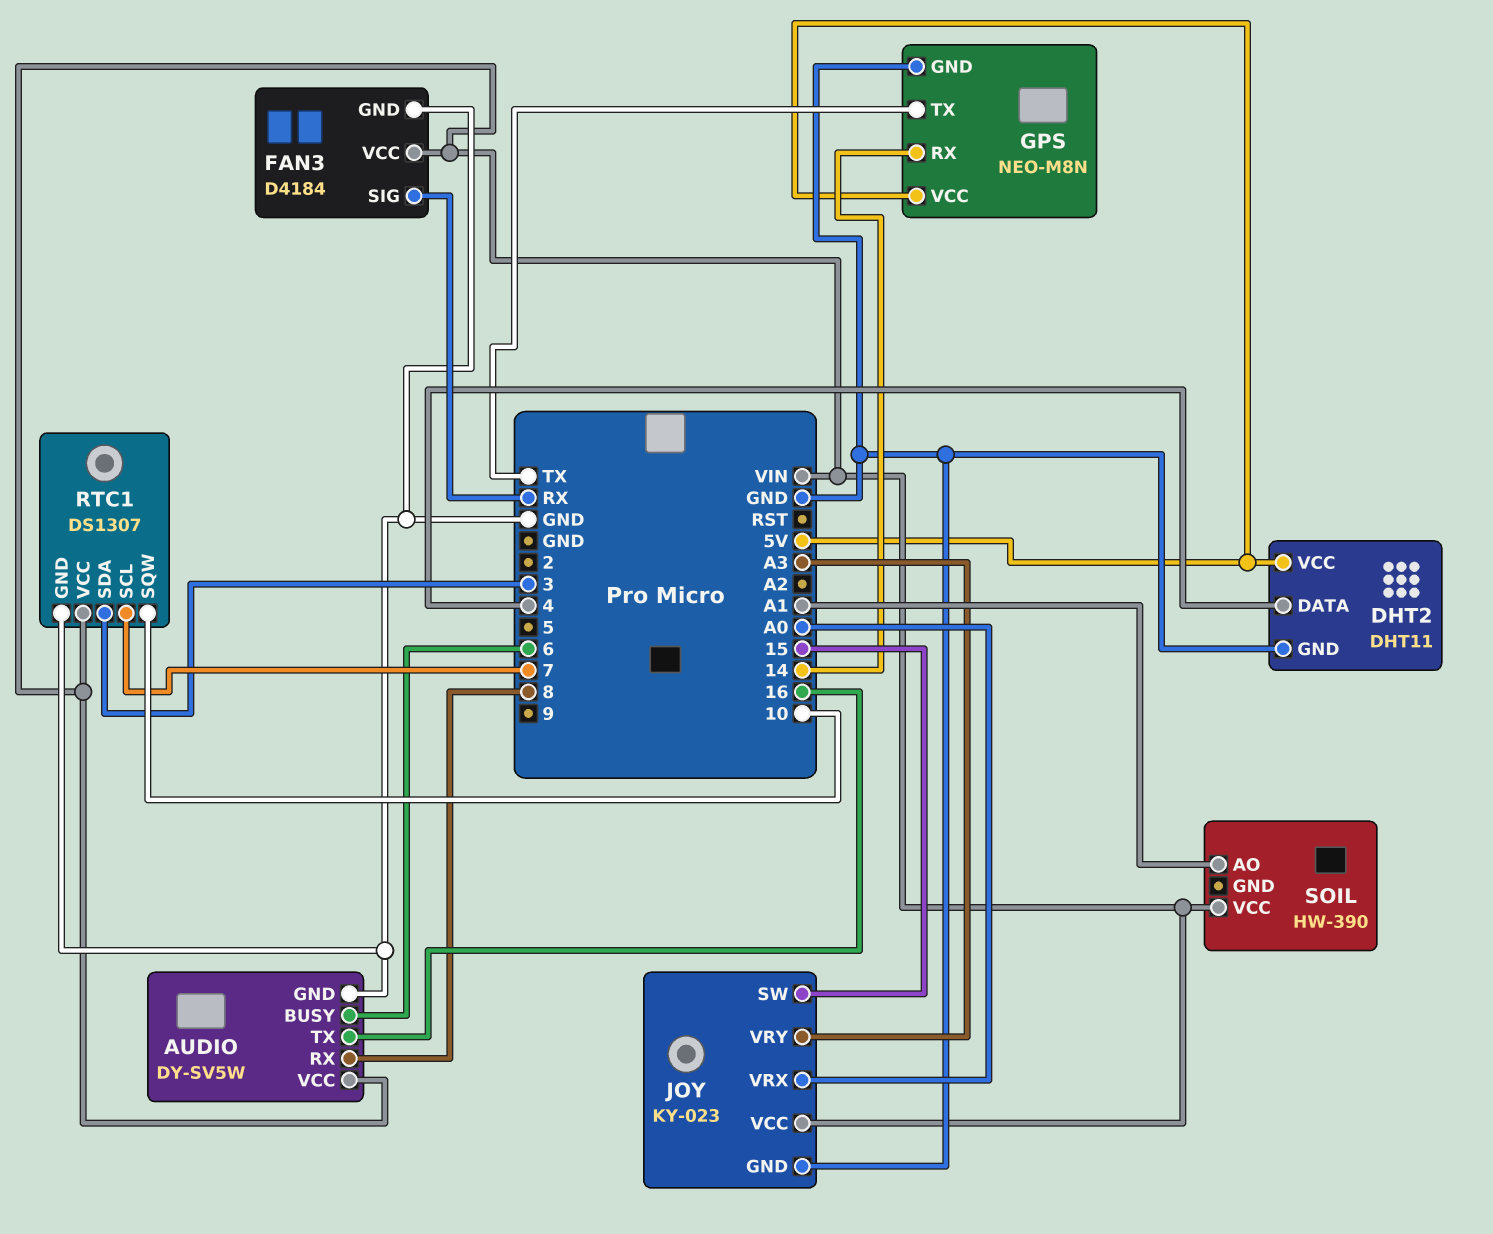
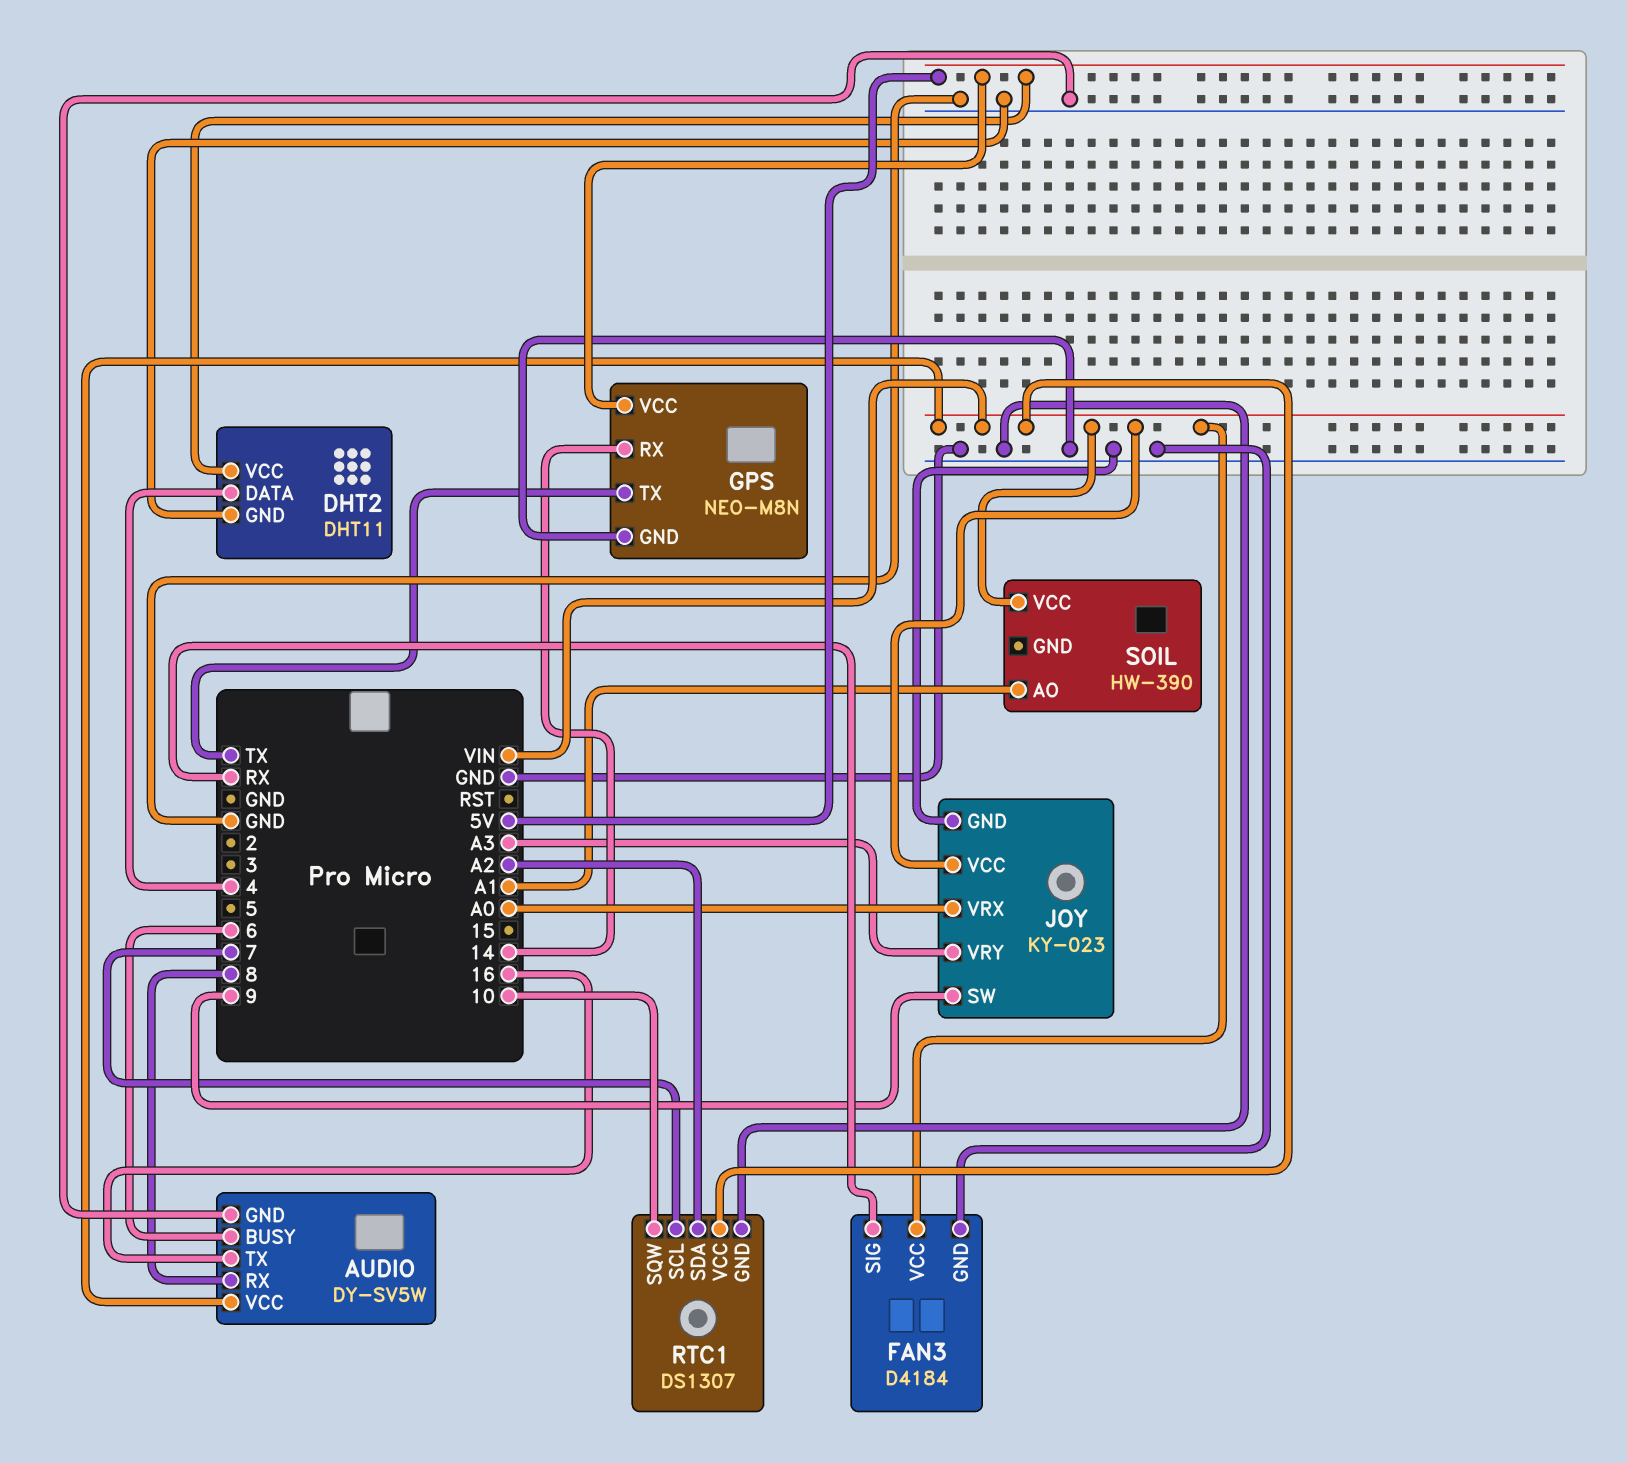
JOY pin SW: 15 -> 9
RTC1 pin SDA: 3 -> A2

